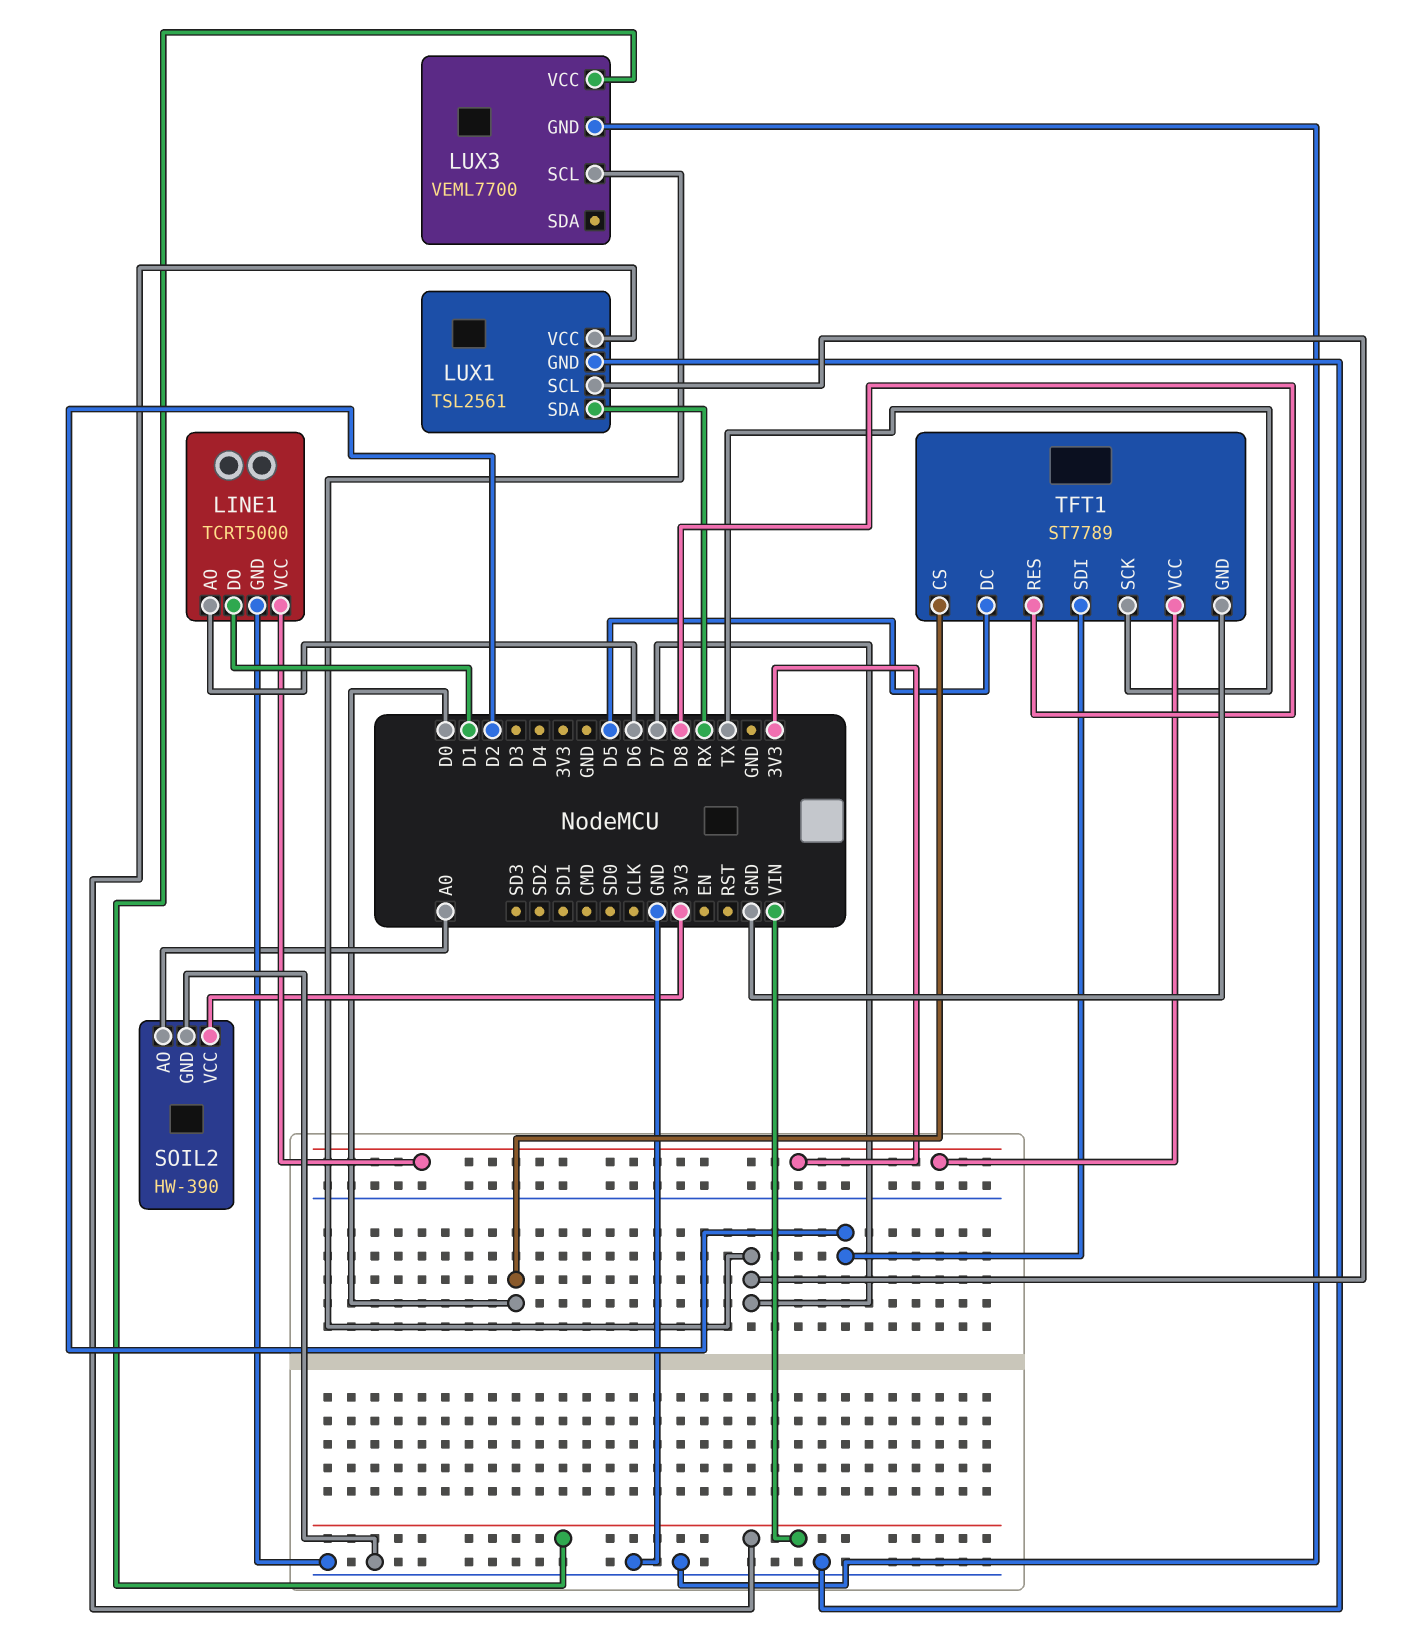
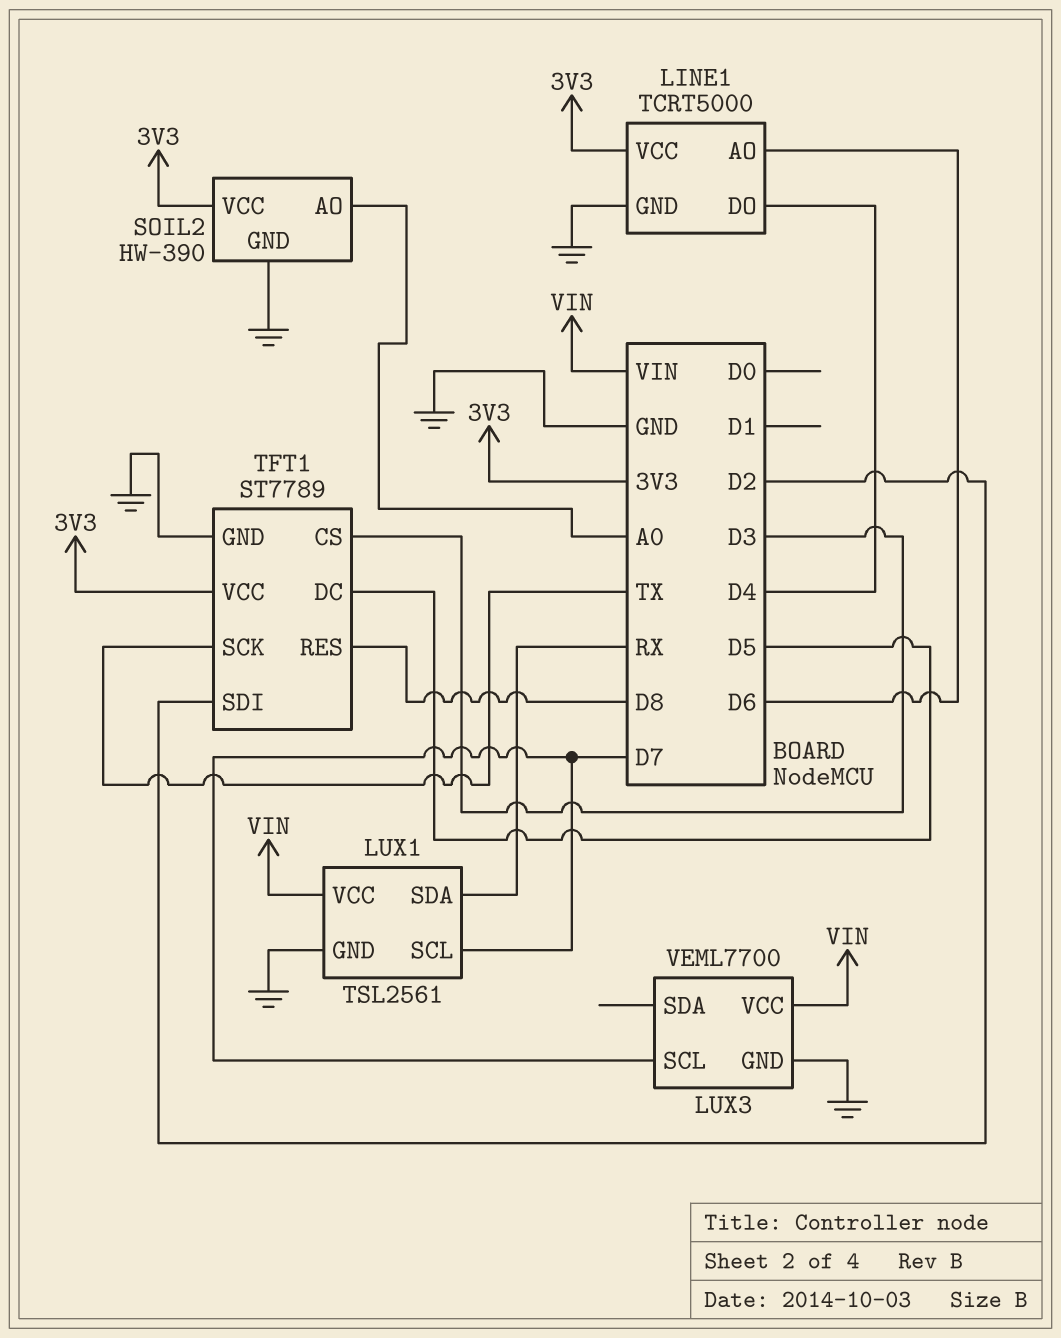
LINE1 pin DO: D1 -> D4
TFT1 pin CS: D0 -> D3

